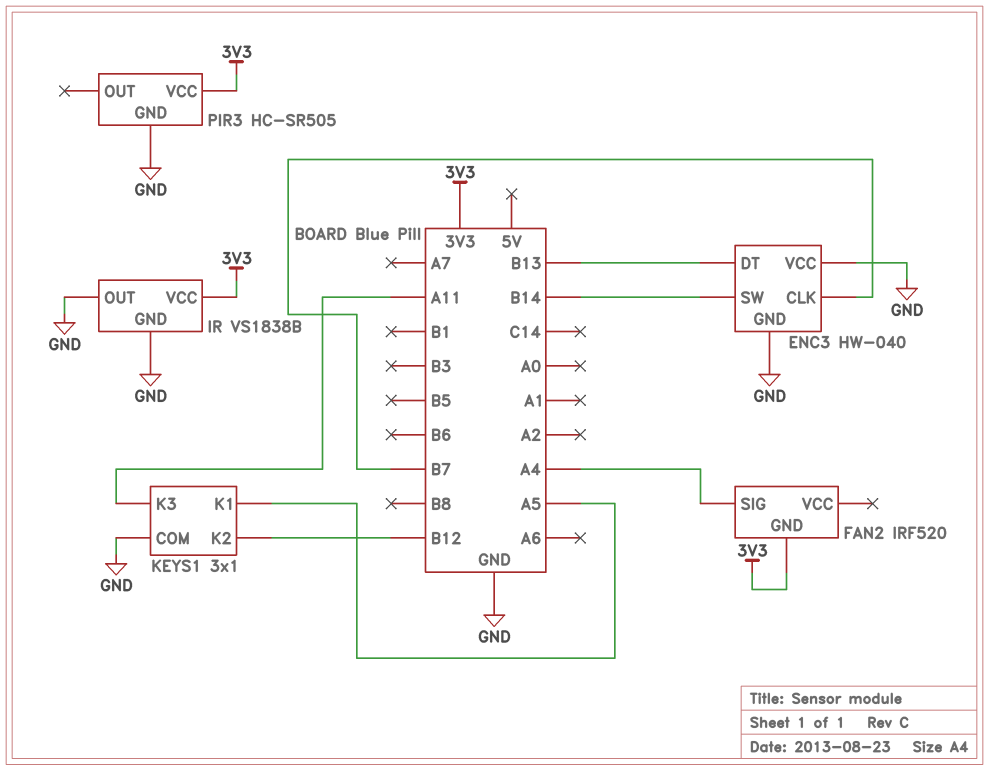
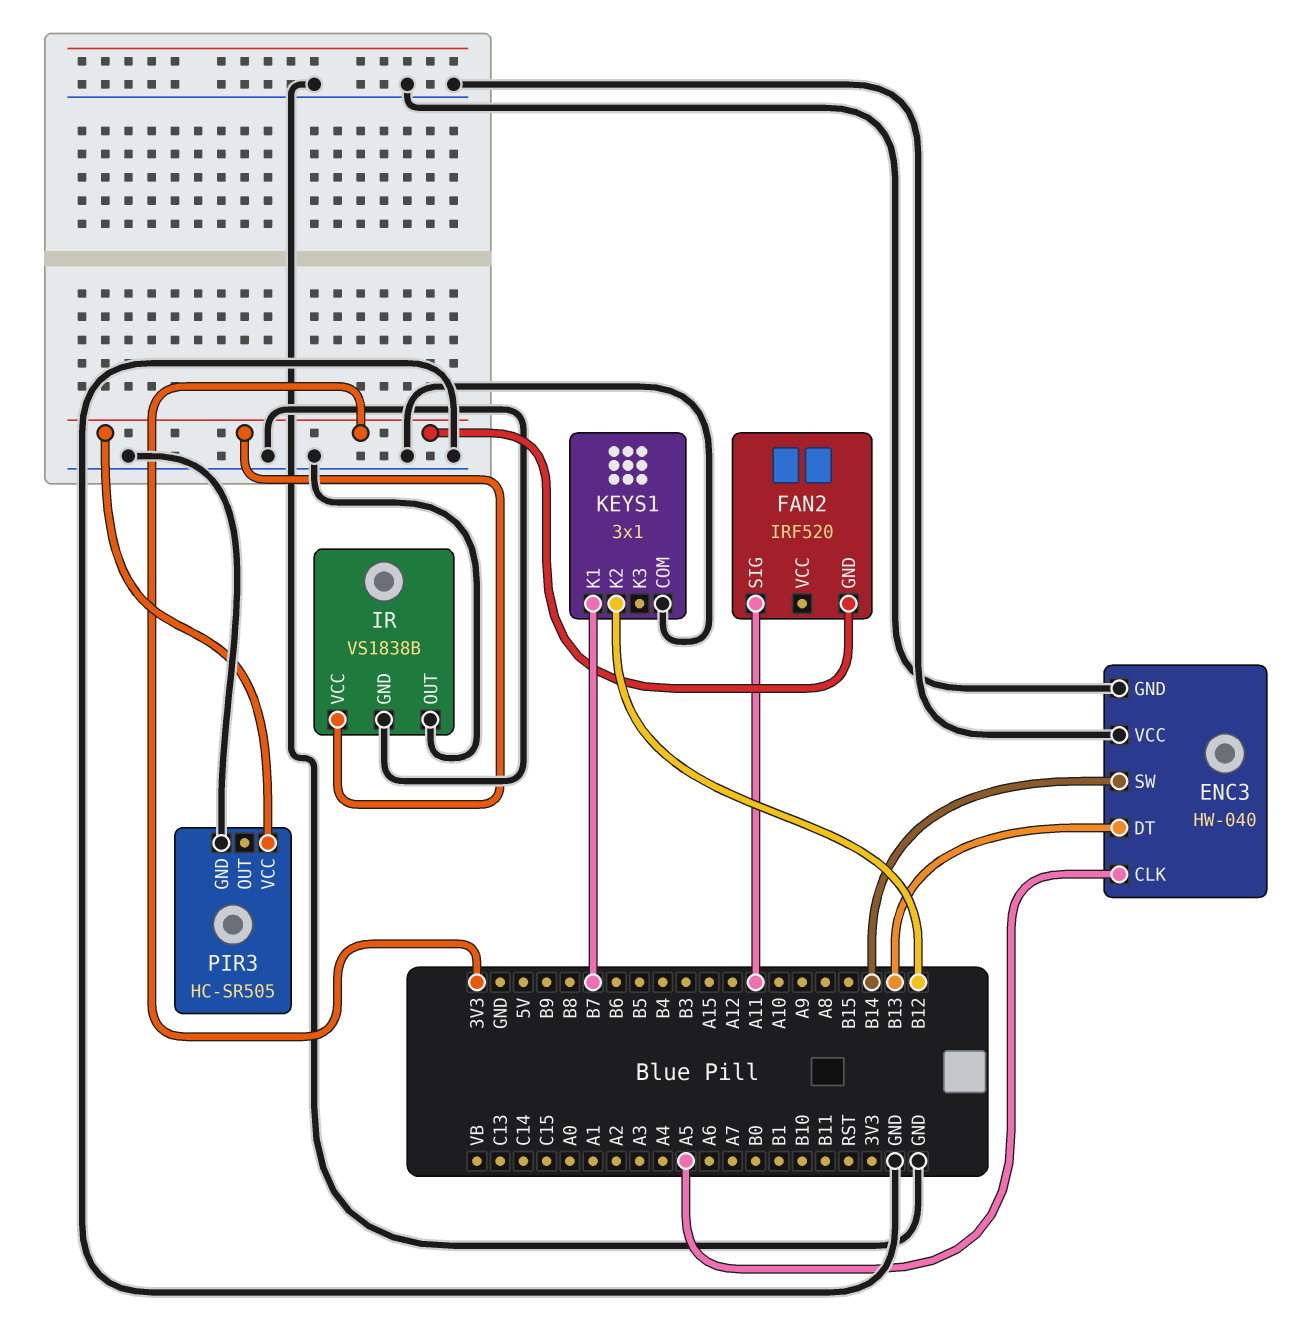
ENC3 pin CLK: B7 -> A5
FAN2 pin SIG: A4 -> A11
KEYS1 pin K1: A5 -> B7
KEYS1 pin K3: A11 -> none

